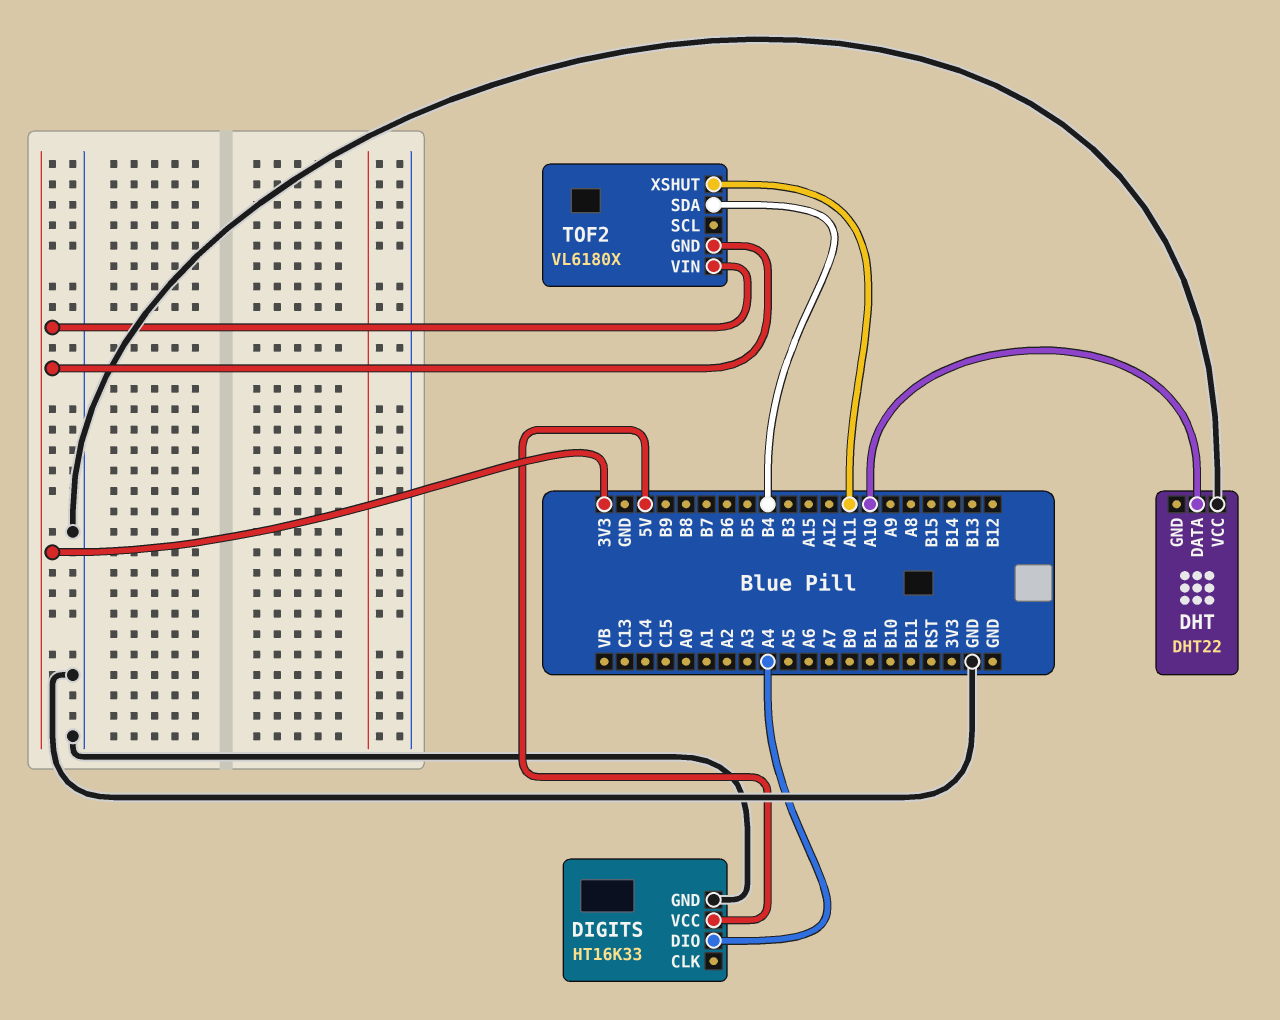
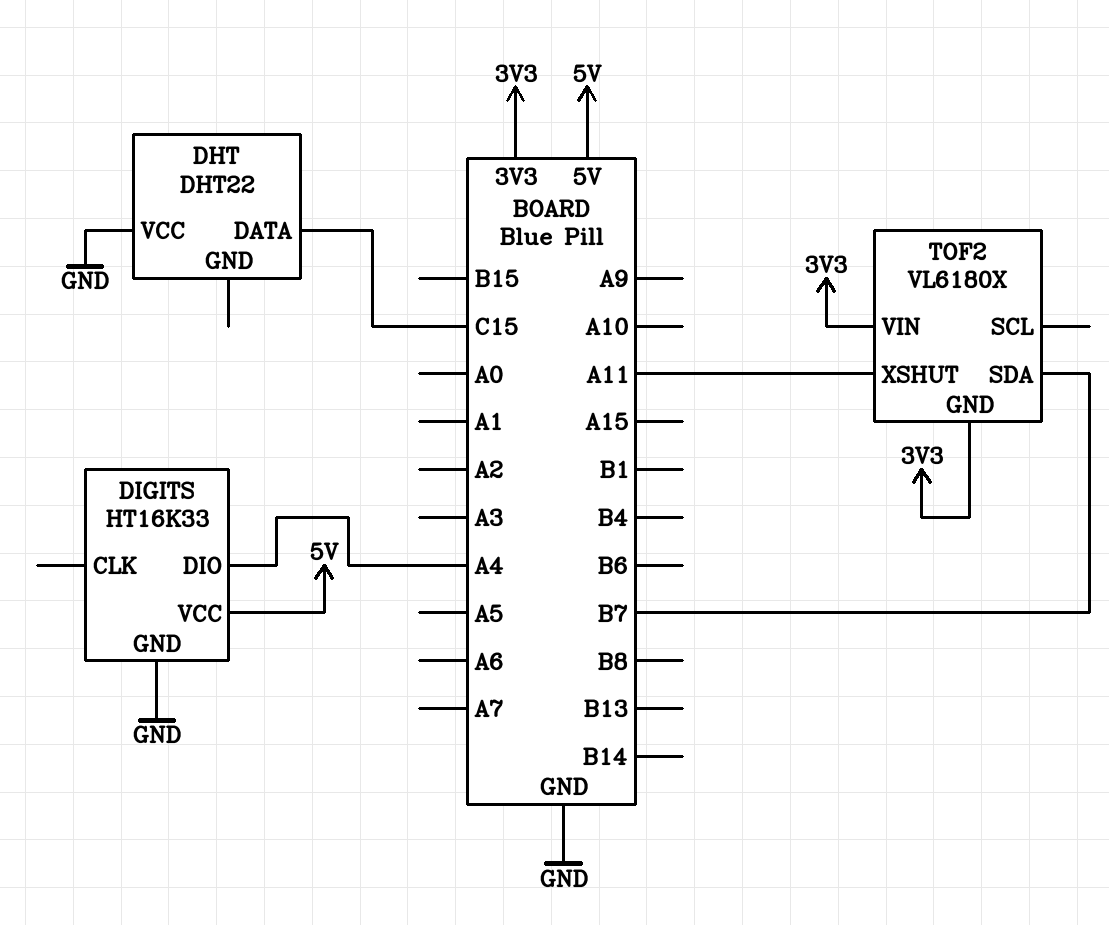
DHT pin DATA: A10 -> C15
TOF2 pin SDA: B4 -> B7

